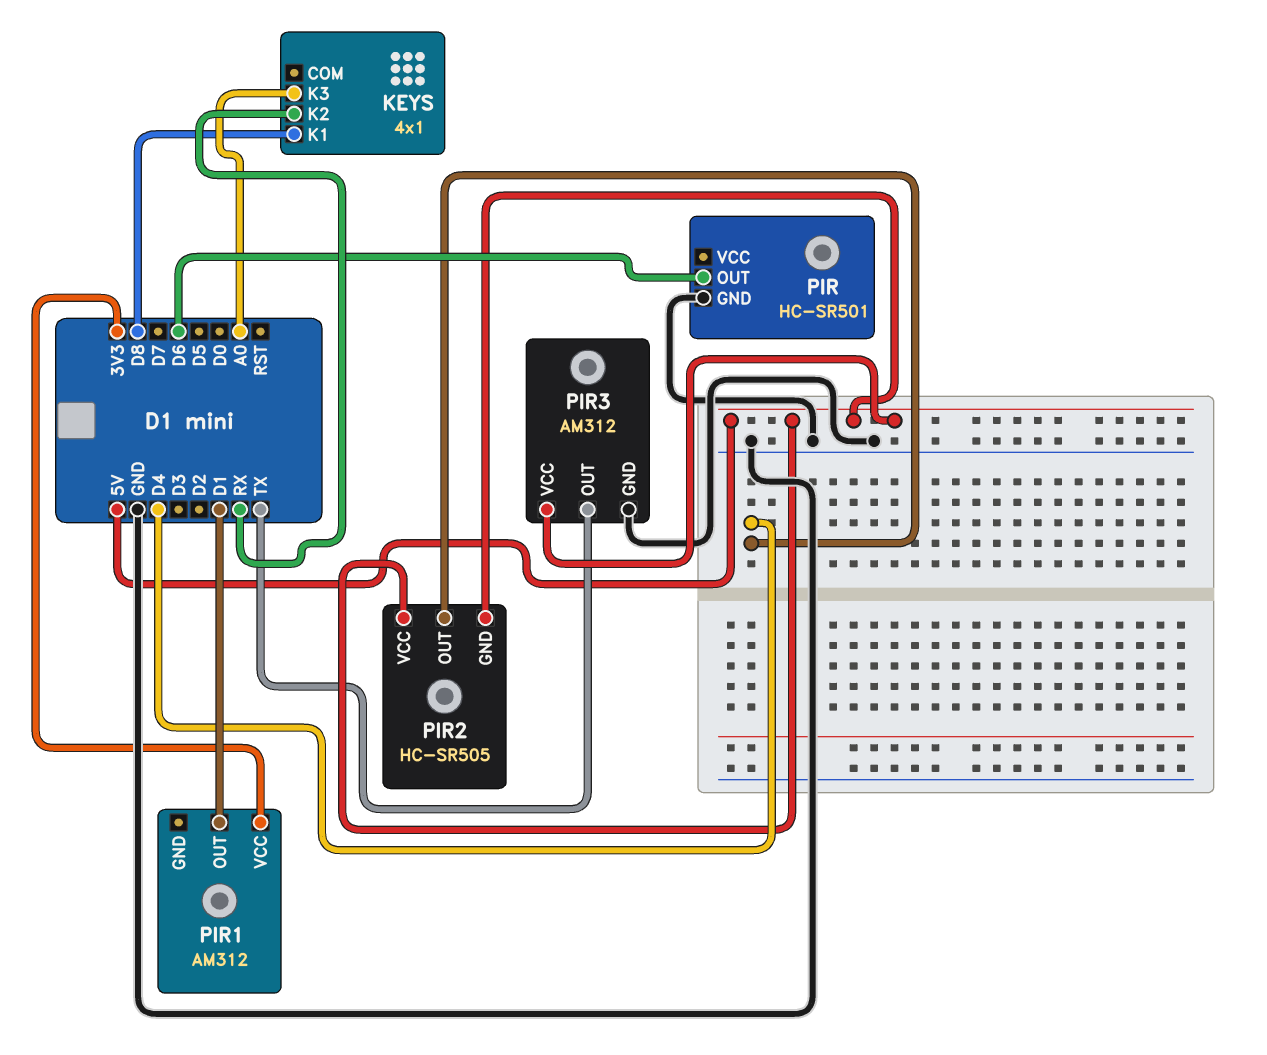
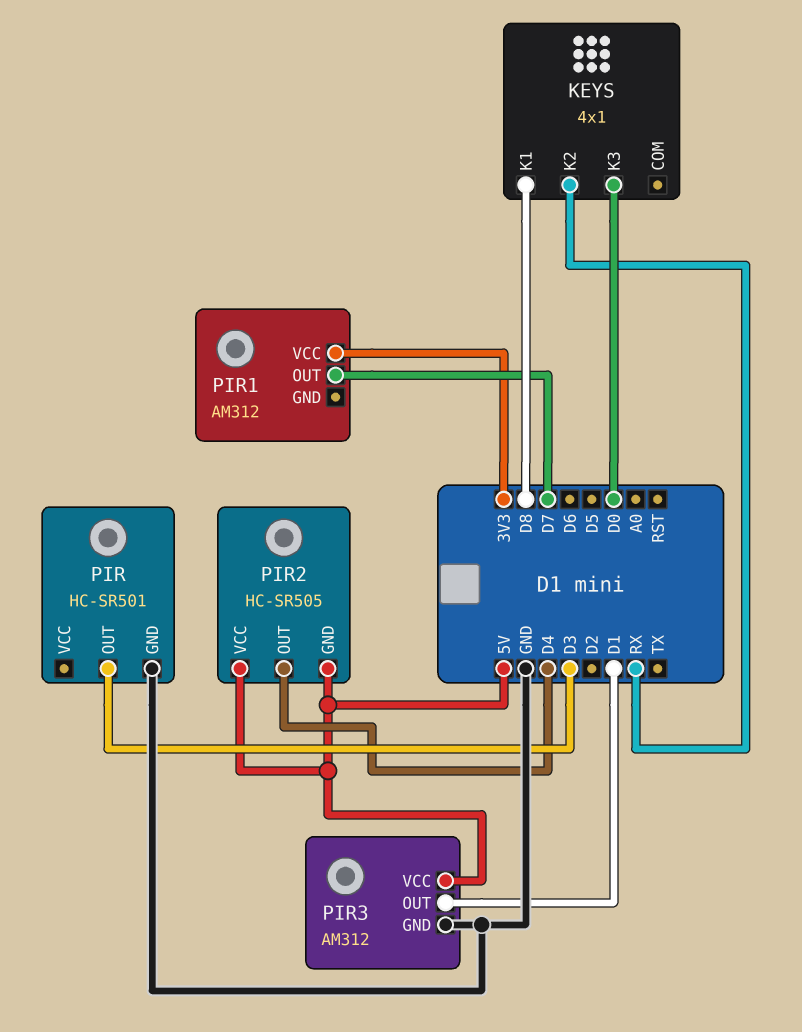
KEYS pin K3: A0 -> D0
PIR pin OUT: D6 -> D3
PIR1 pin OUT: D1 -> D7
PIR3 pin OUT: TX -> D1

